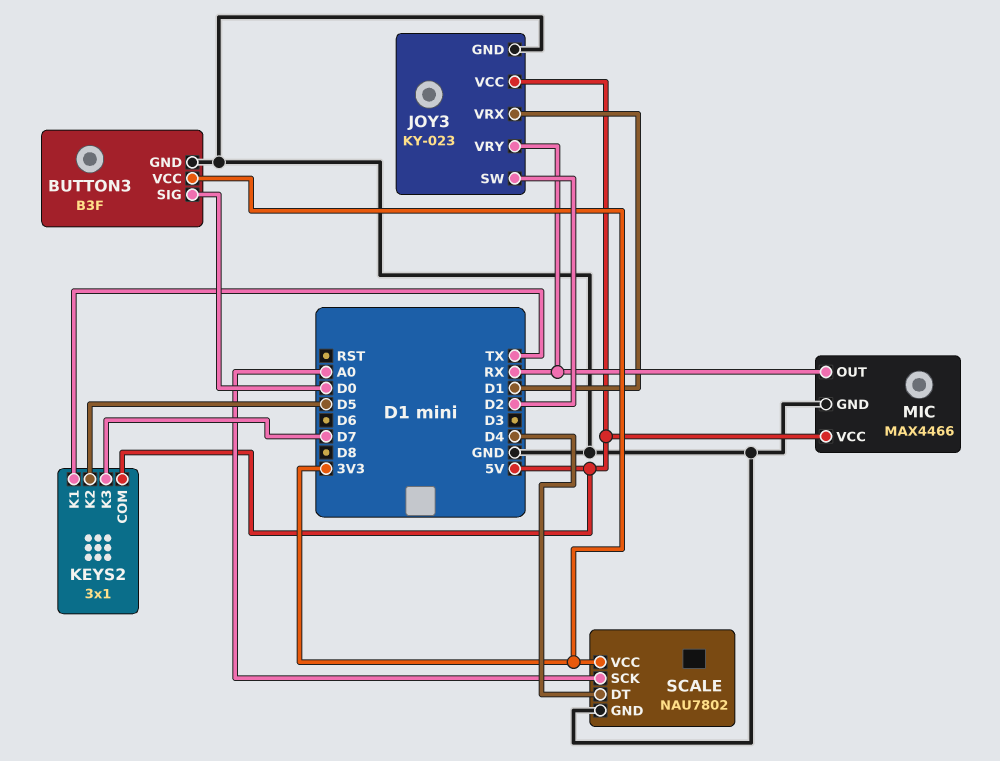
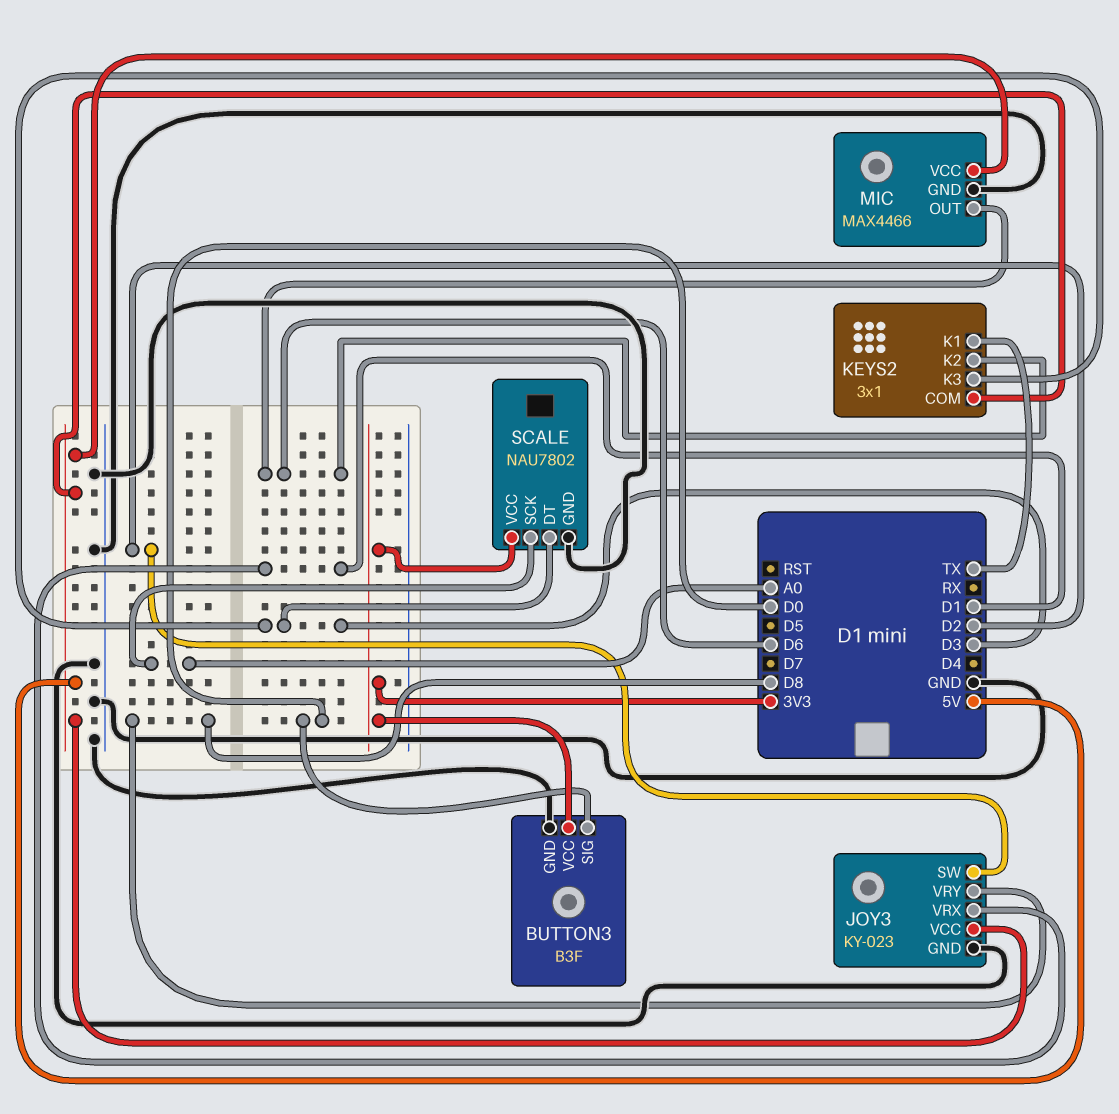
JOY3 pin VRY: RX -> D8
KEYS2 pin K2: D5 -> D6
KEYS2 pin K3: D7 -> D3
MIC pin OUT: RX -> D6
SCALE pin DT: D4 -> D3

